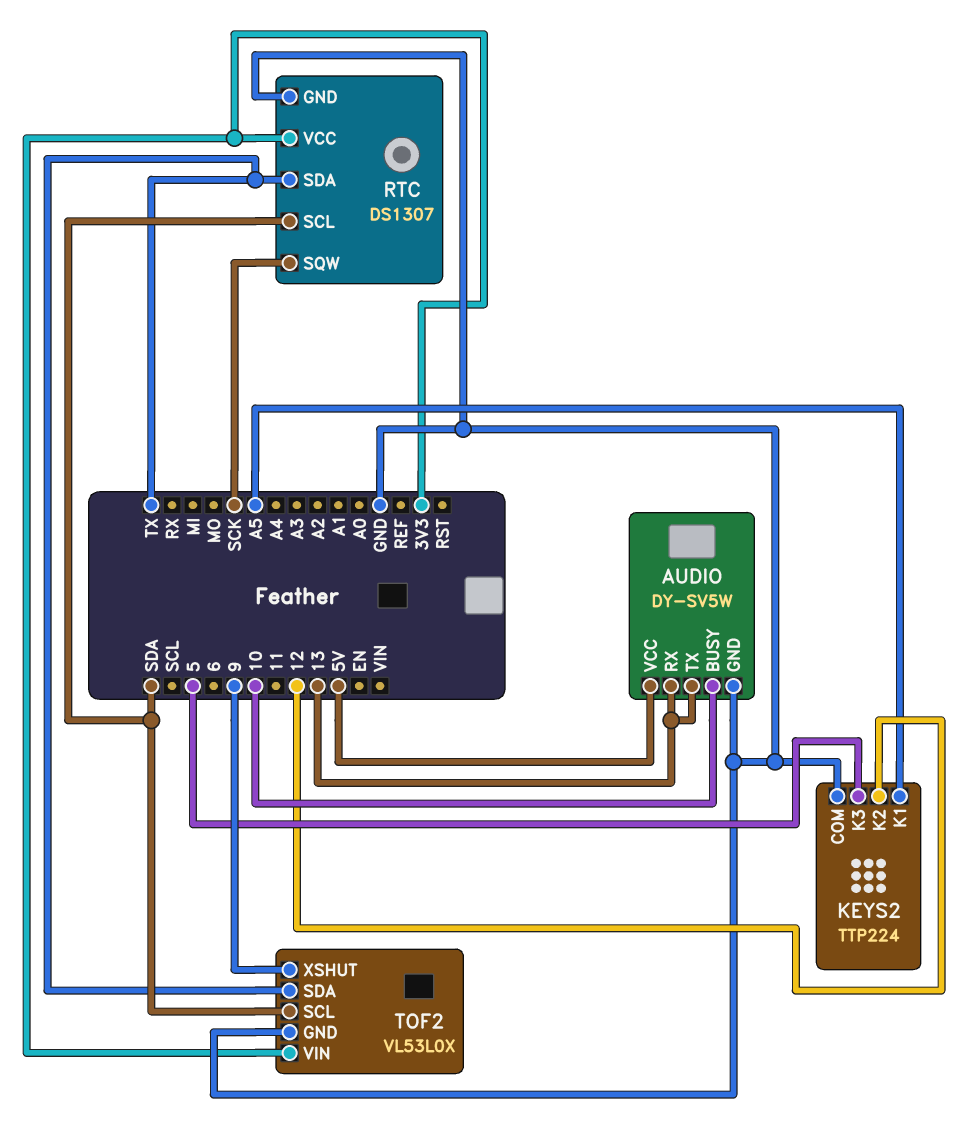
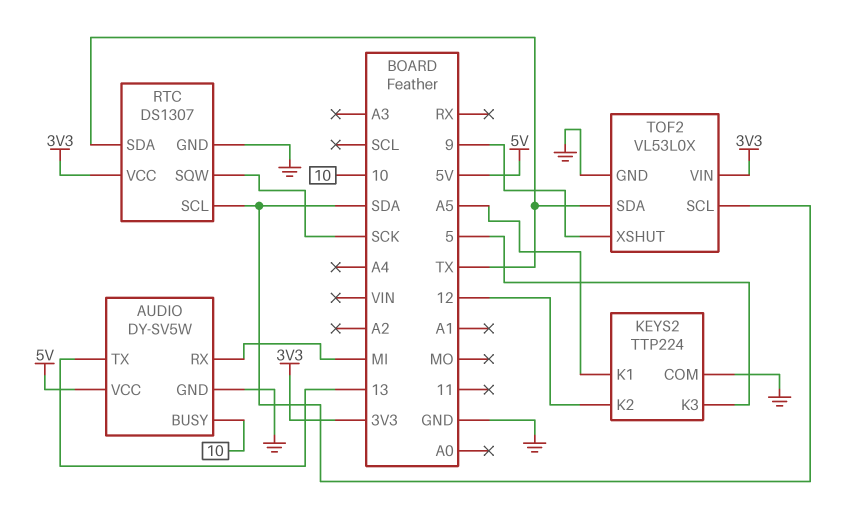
AUDIO pin RX: 13 -> MI

